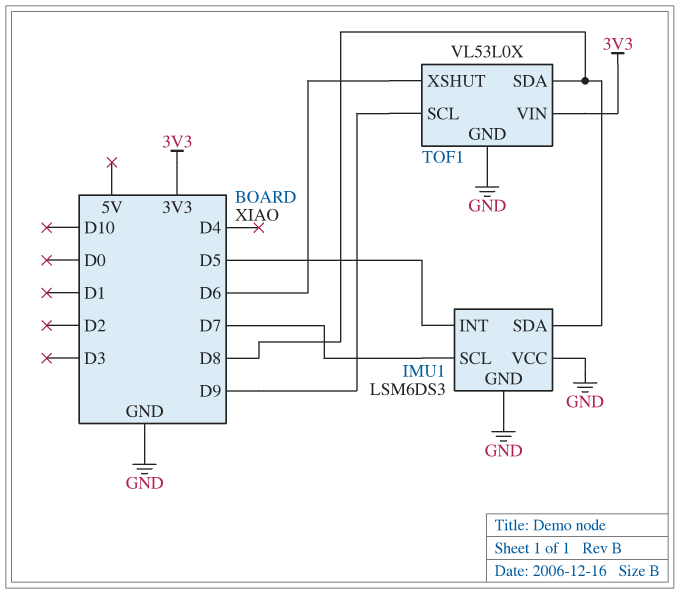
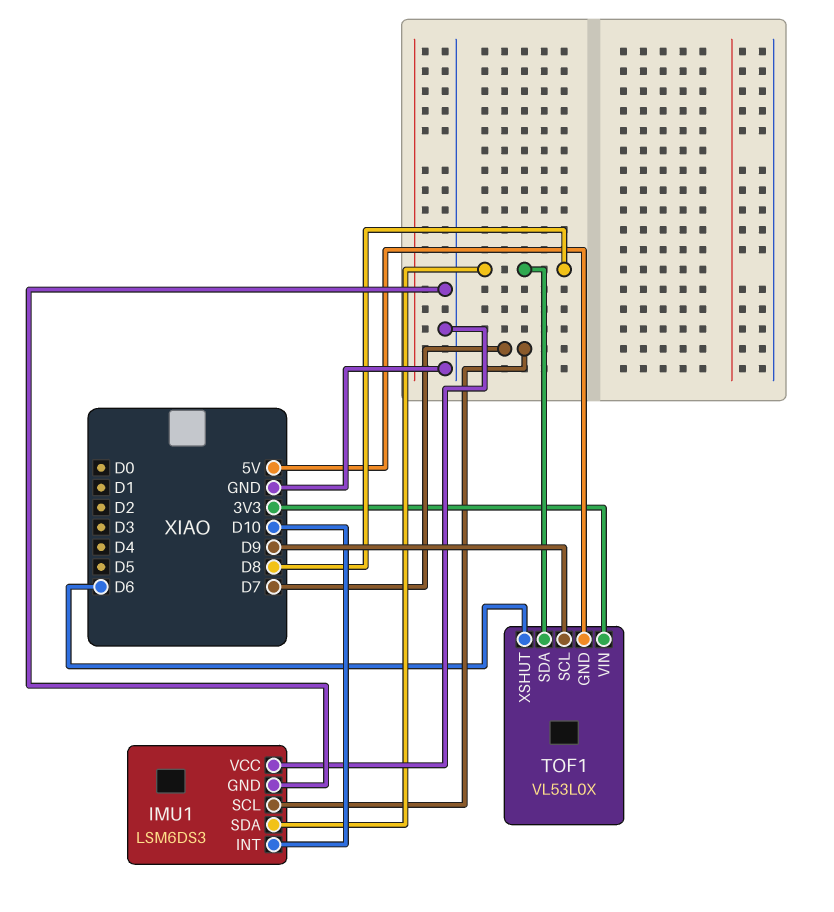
IMU1 pin INT: D5 -> D10
TOF1 pin GND: GND -> 5V

